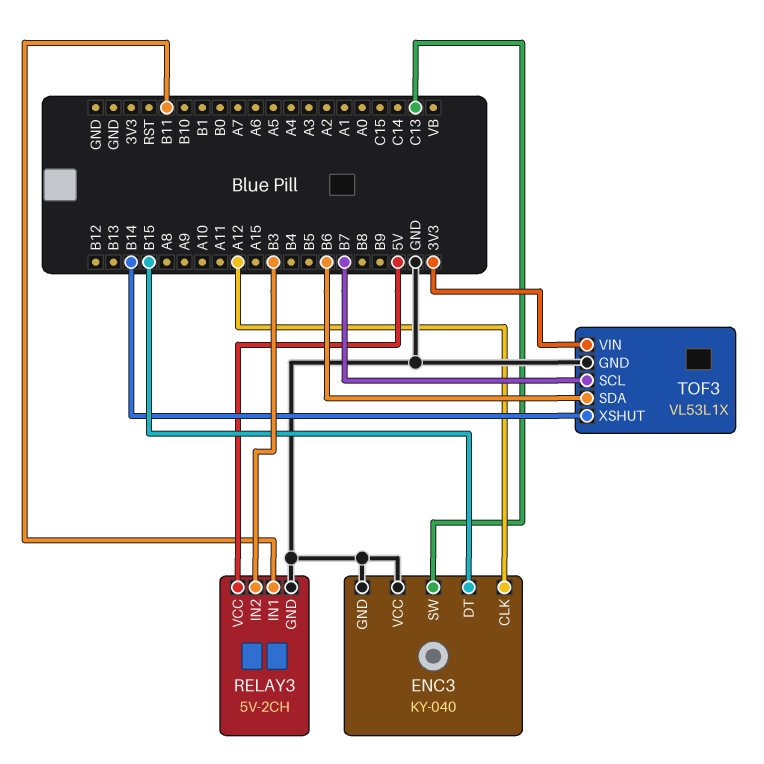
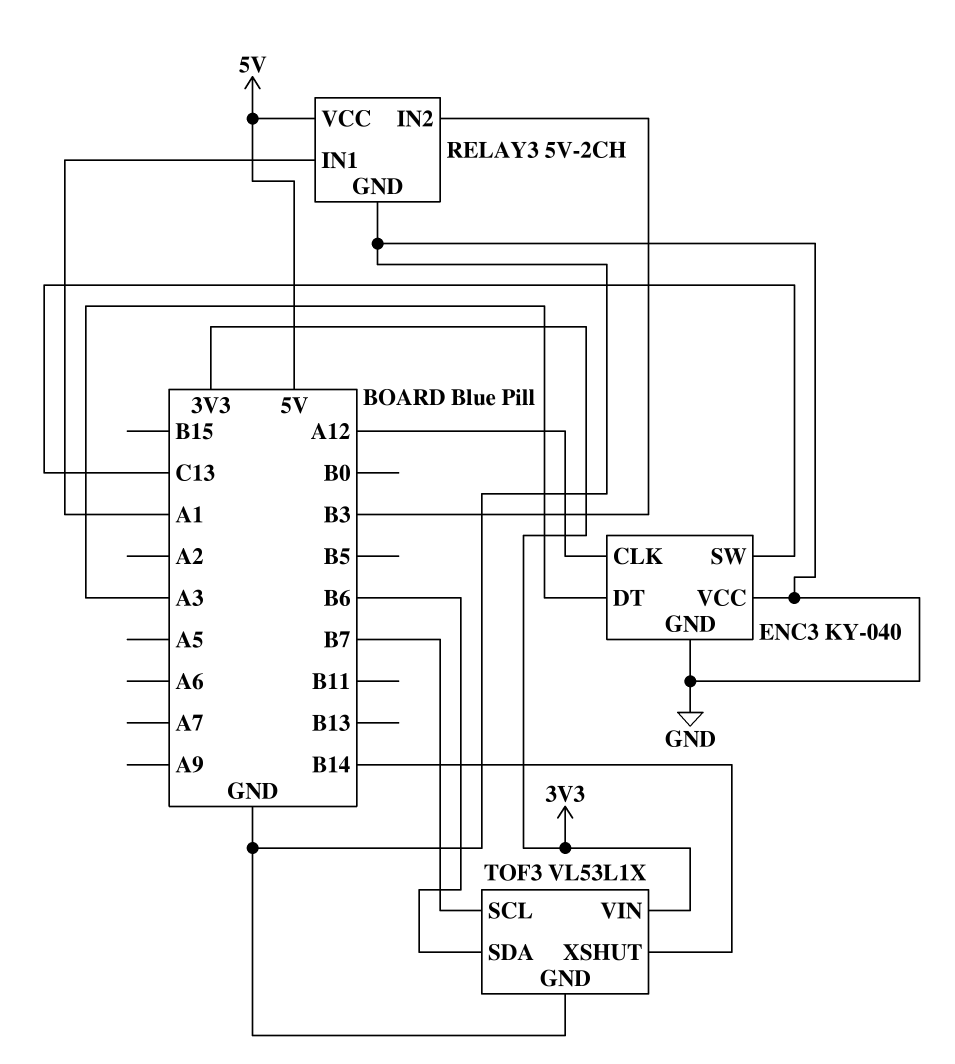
ENC3 pin DT: B15 -> A3
RELAY3 pin IN1: B11 -> A1

